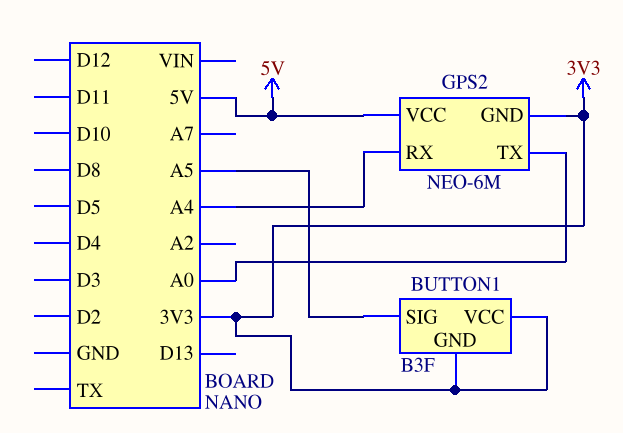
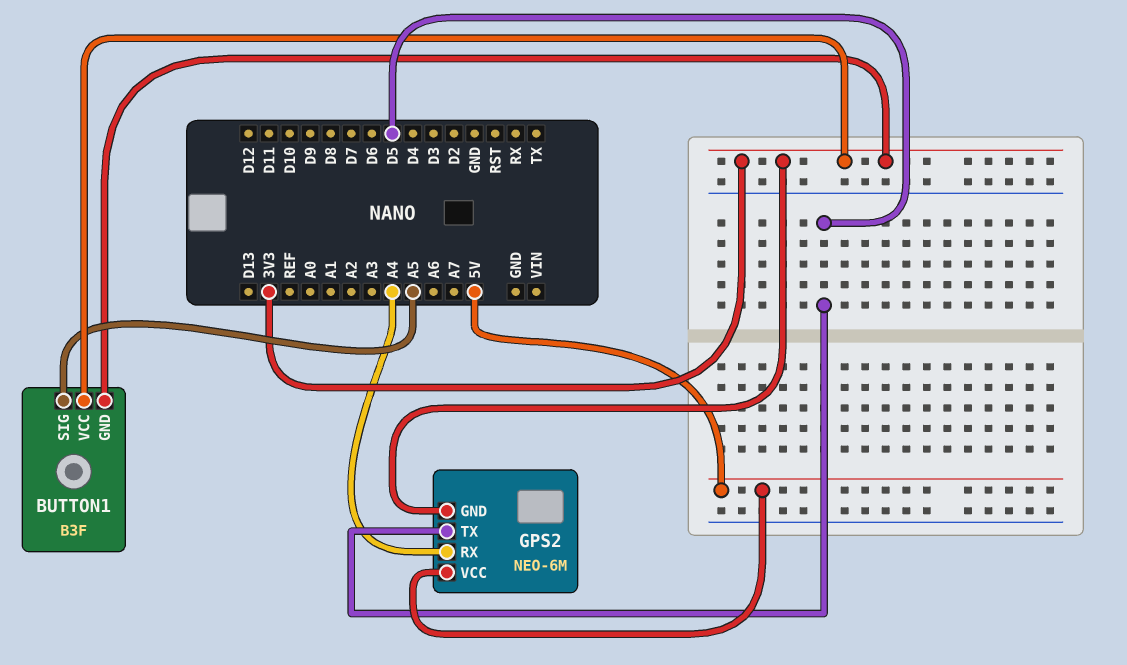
GPS2 pin TX: A0 -> D5

